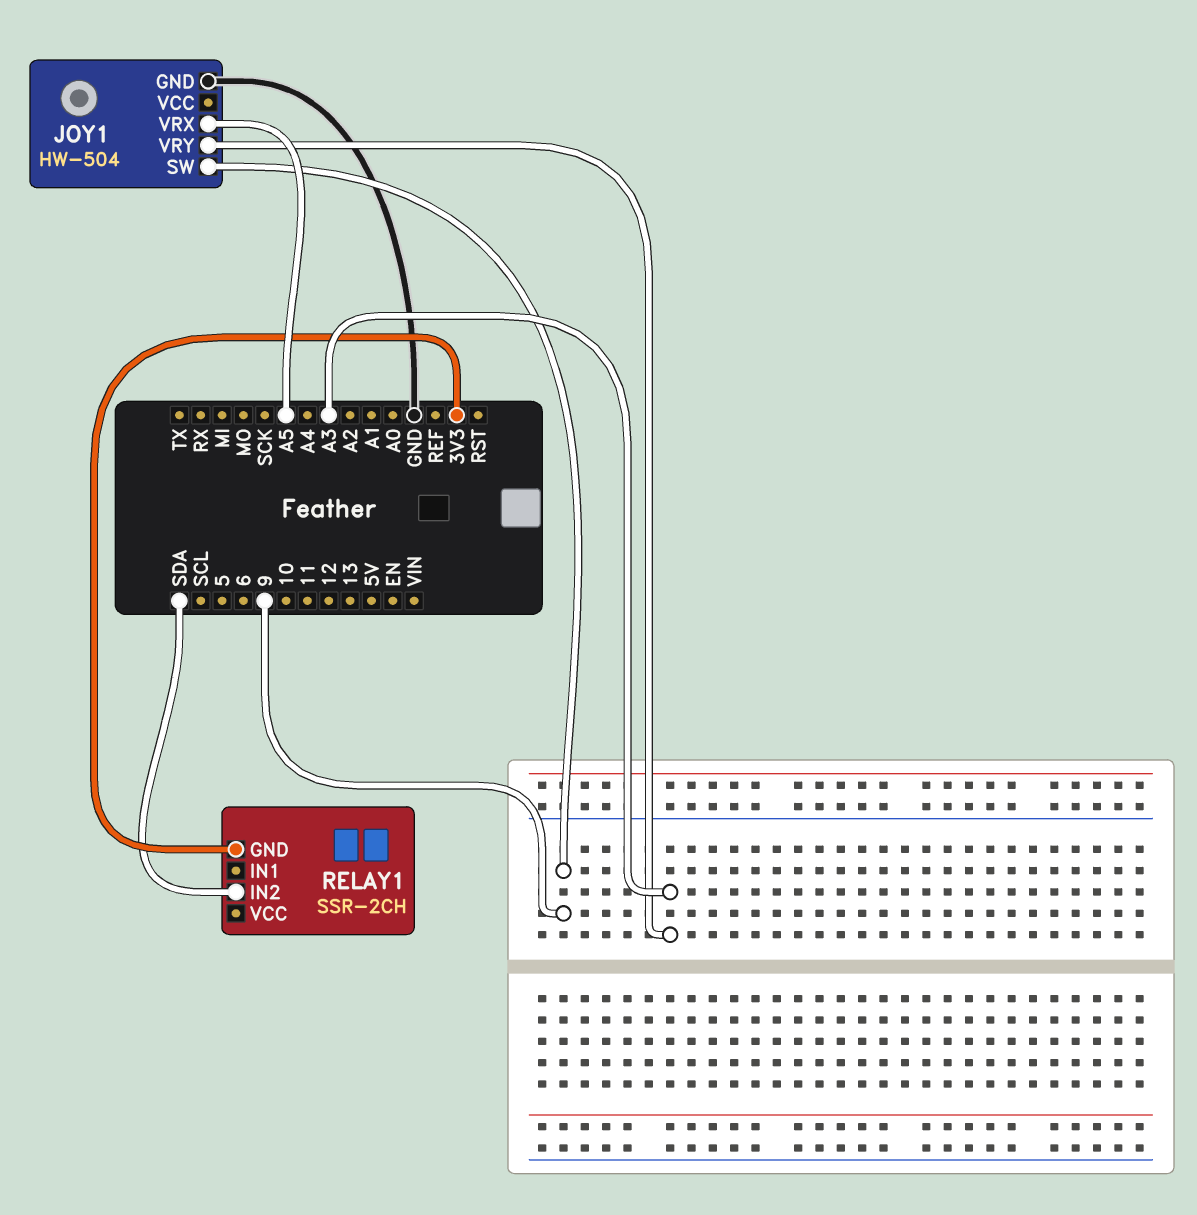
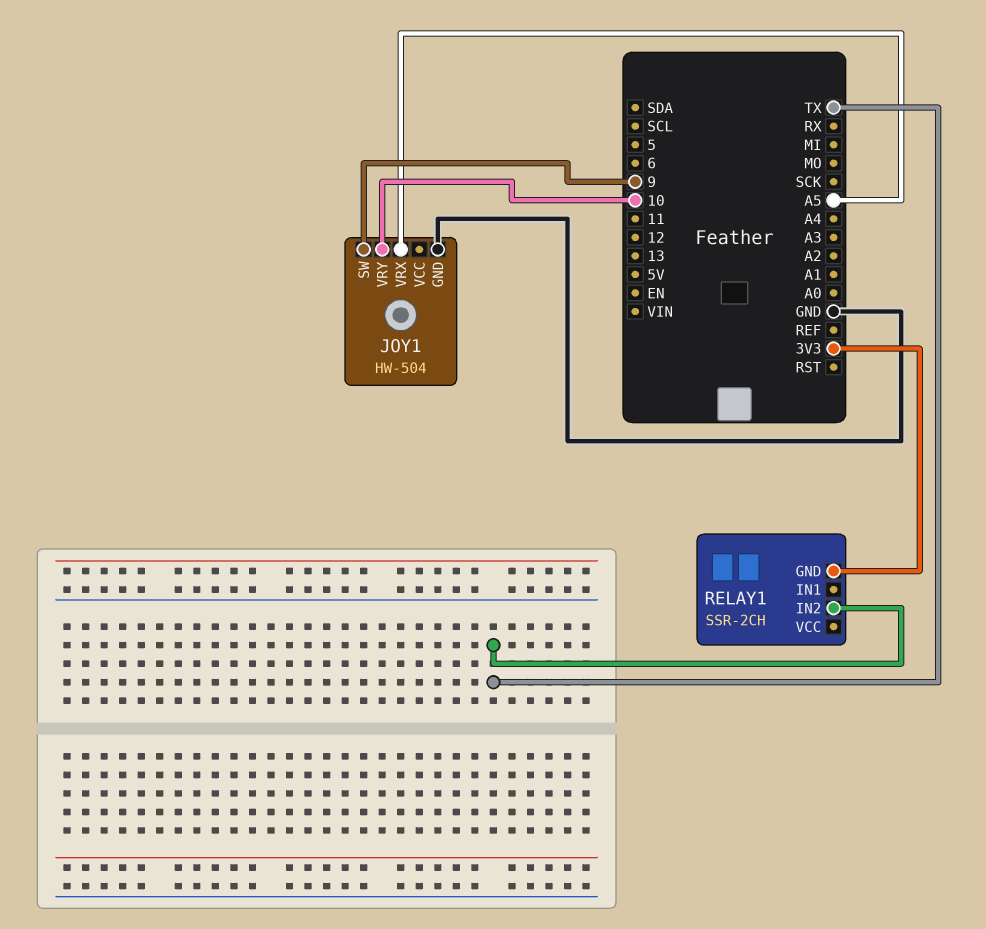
JOY1 pin VRY: A3 -> 10
RELAY1 pin IN2: SDA -> TX

